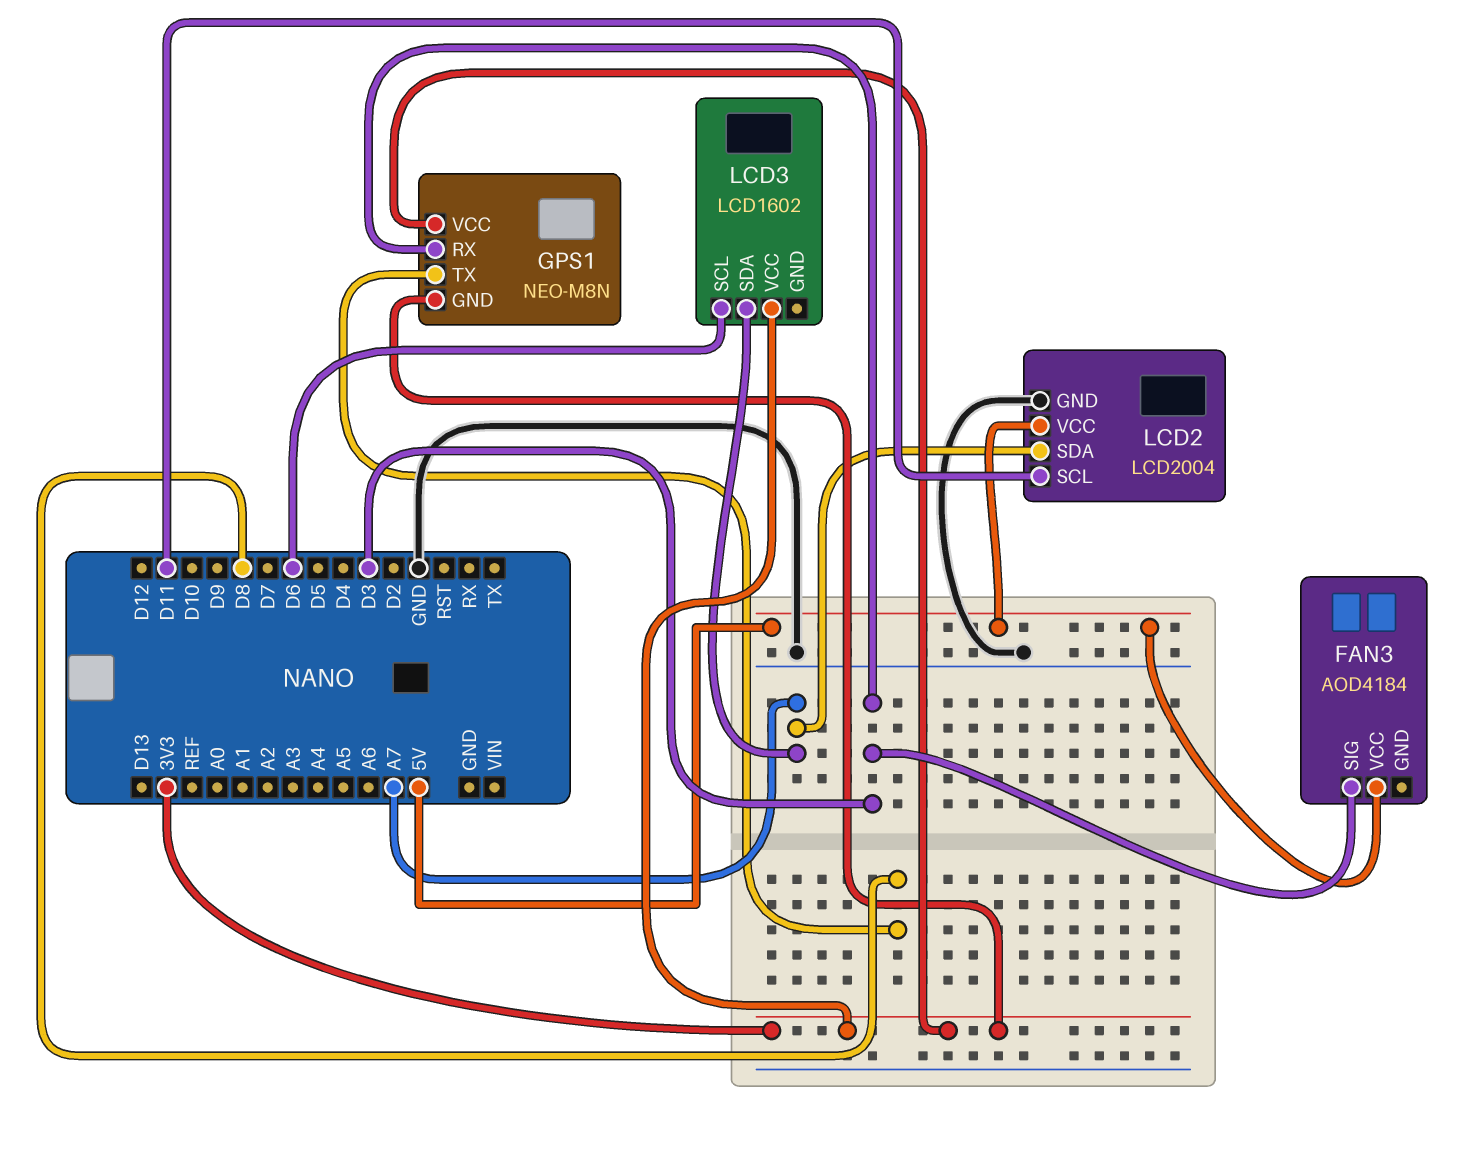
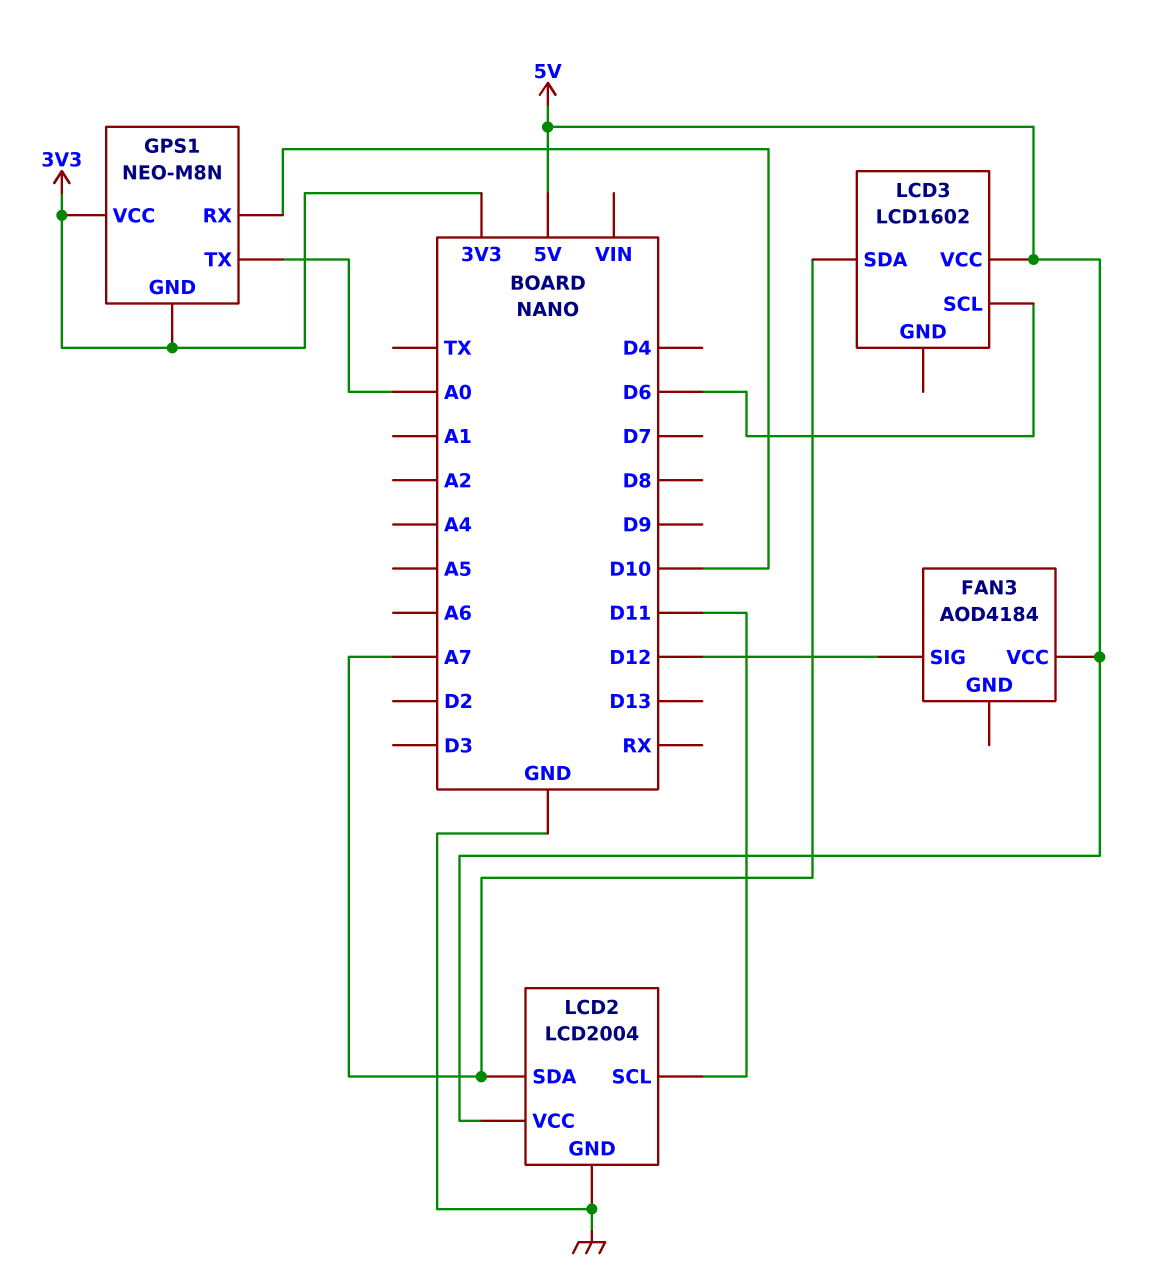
FAN3 pin SIG: D3 -> D12
GPS1 pin RX: D3 -> D10
GPS1 pin TX: D8 -> A0
LCD3 pin VCC: 3V3 -> 5V

